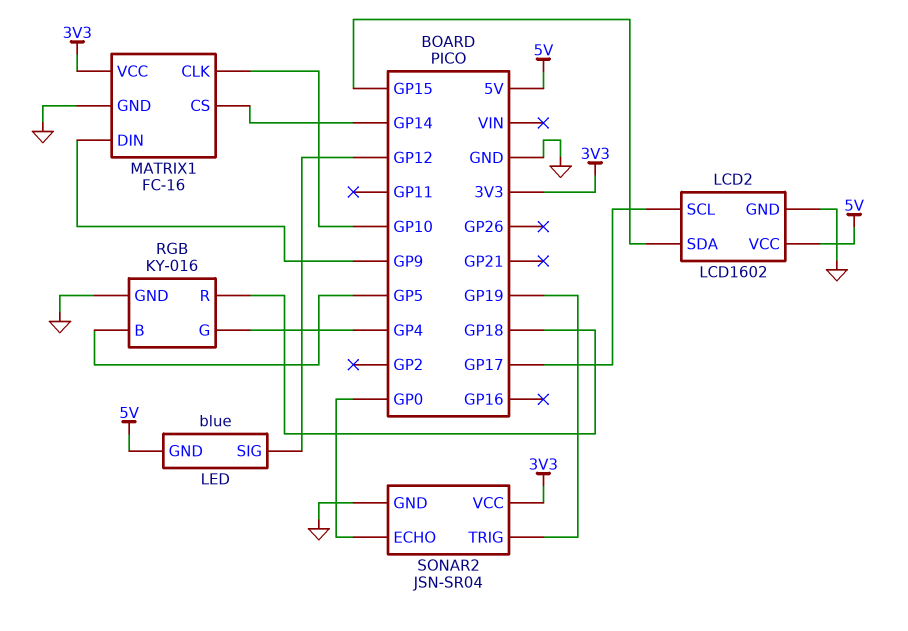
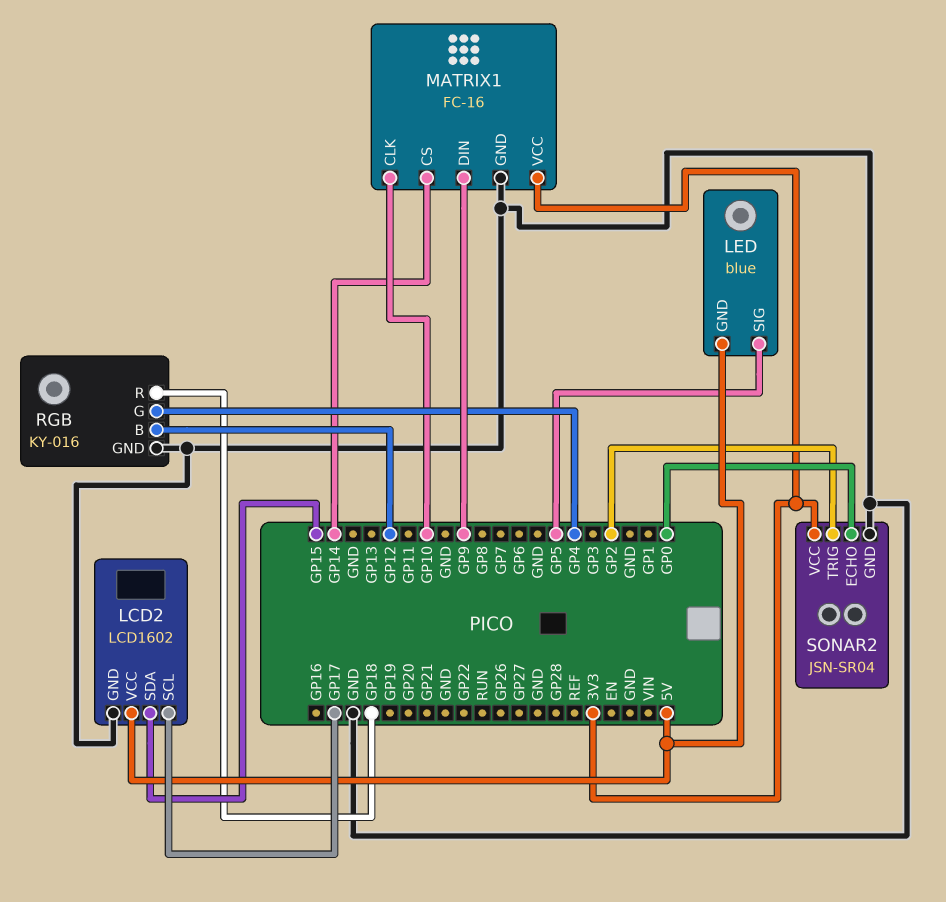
LED pin SIG: GP12 -> GP5
RGB pin B: GP5 -> GP12
SONAR2 pin TRIG: GP19 -> GP2

